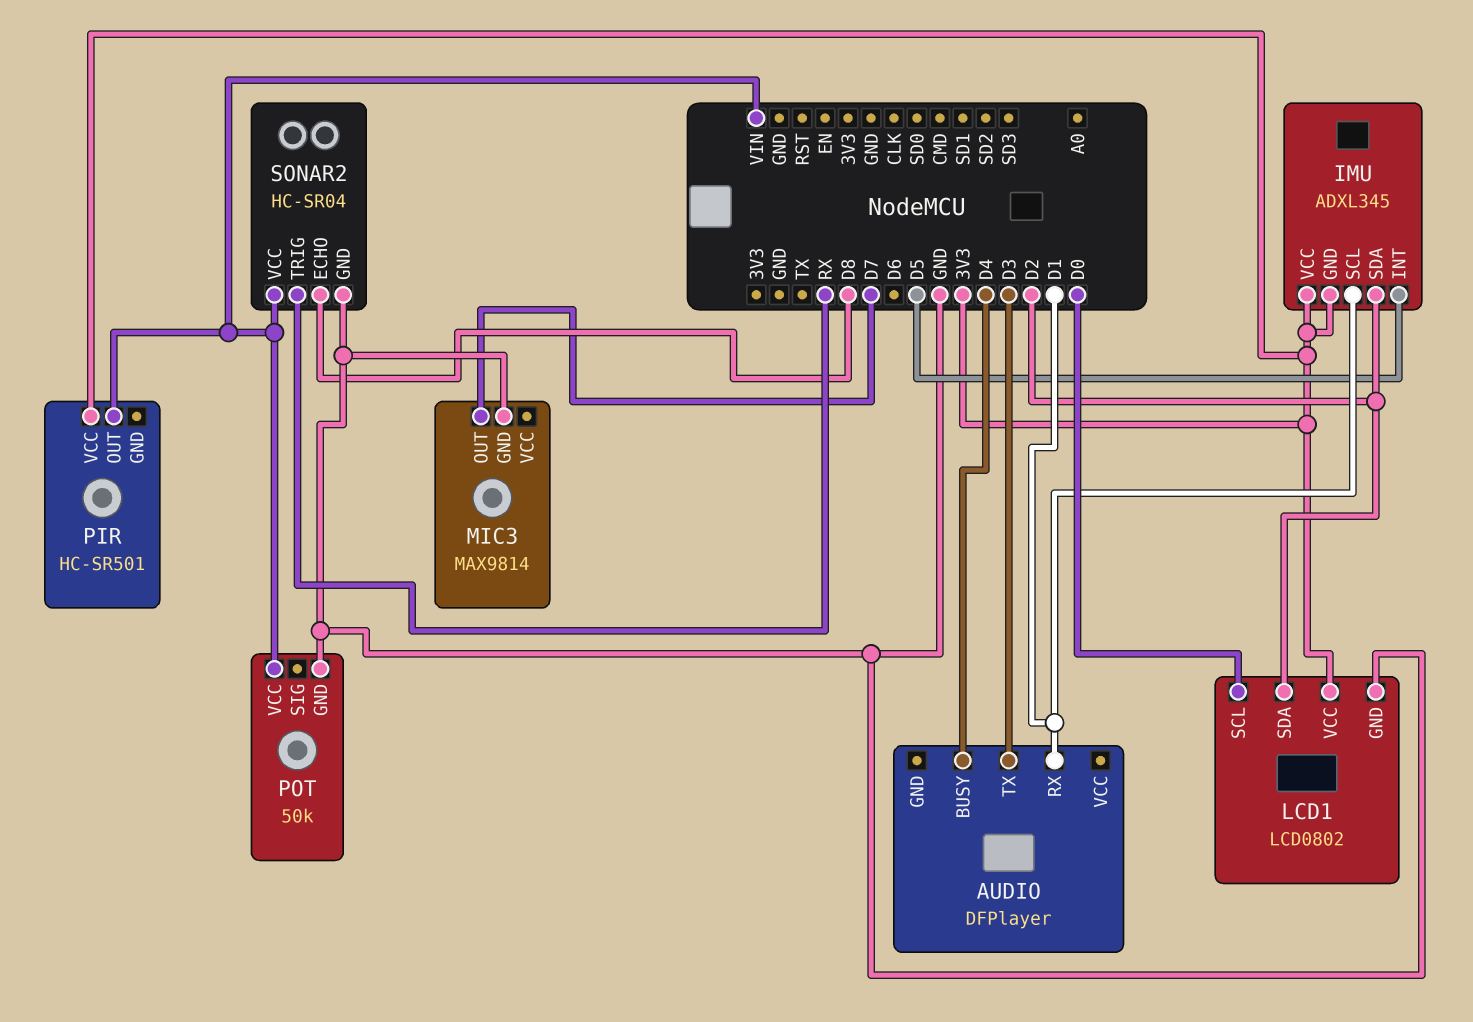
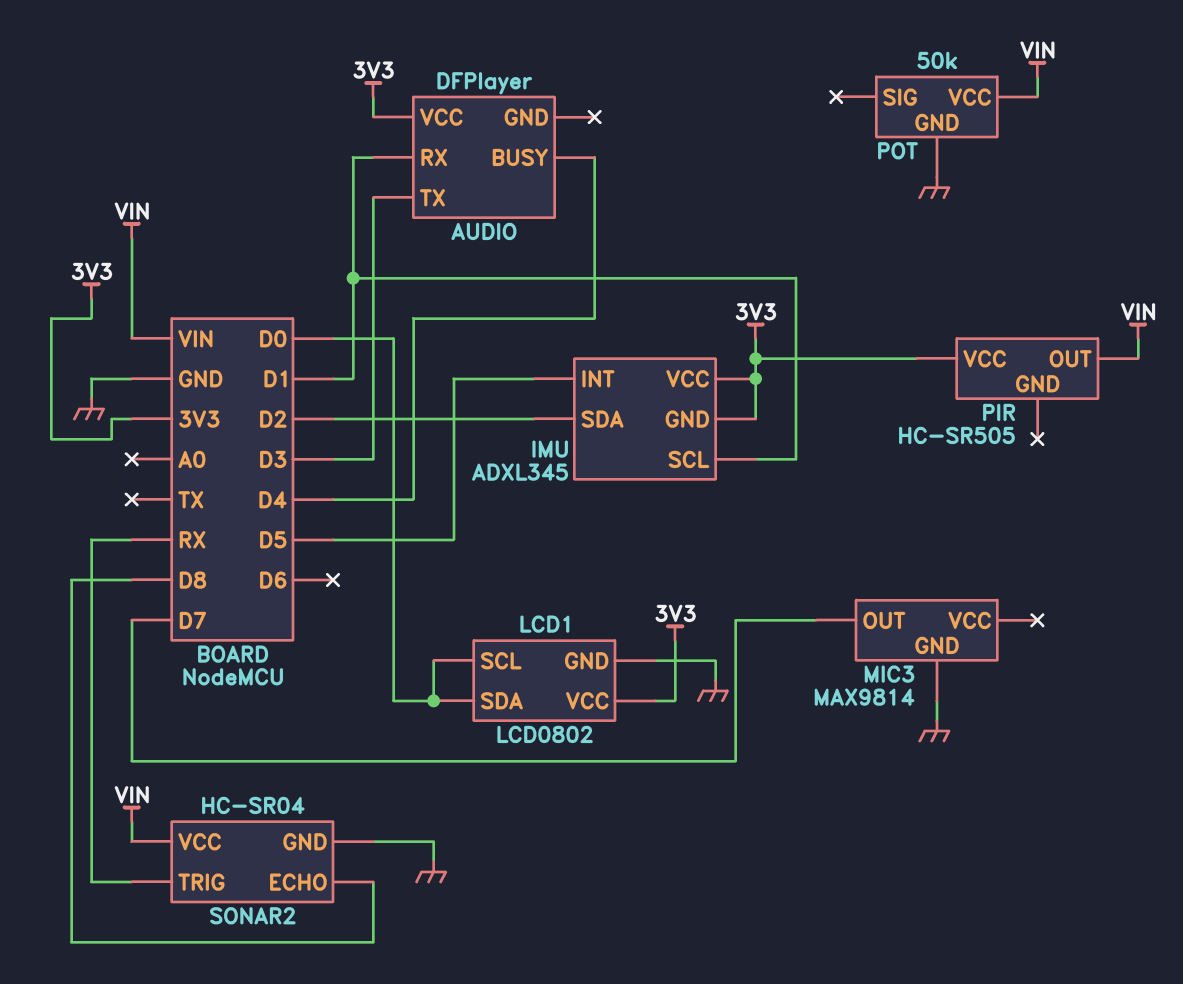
AUDIO pin VCC: none -> 3V3
LCD1 pin SDA: D2 -> D0
PIR: HC-SR501 -> HC-SR505

